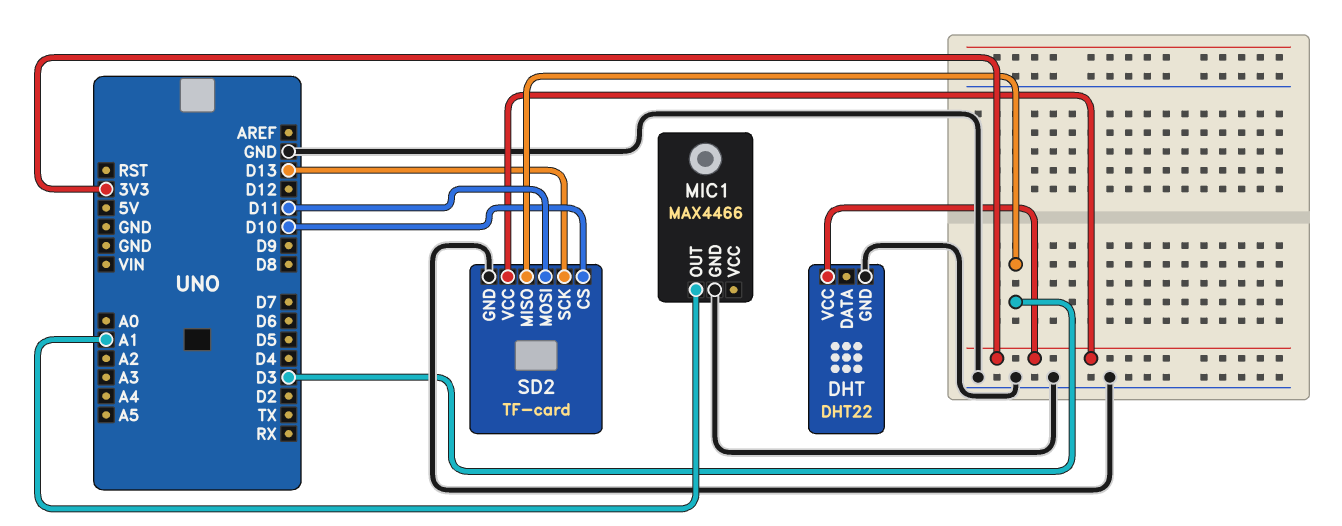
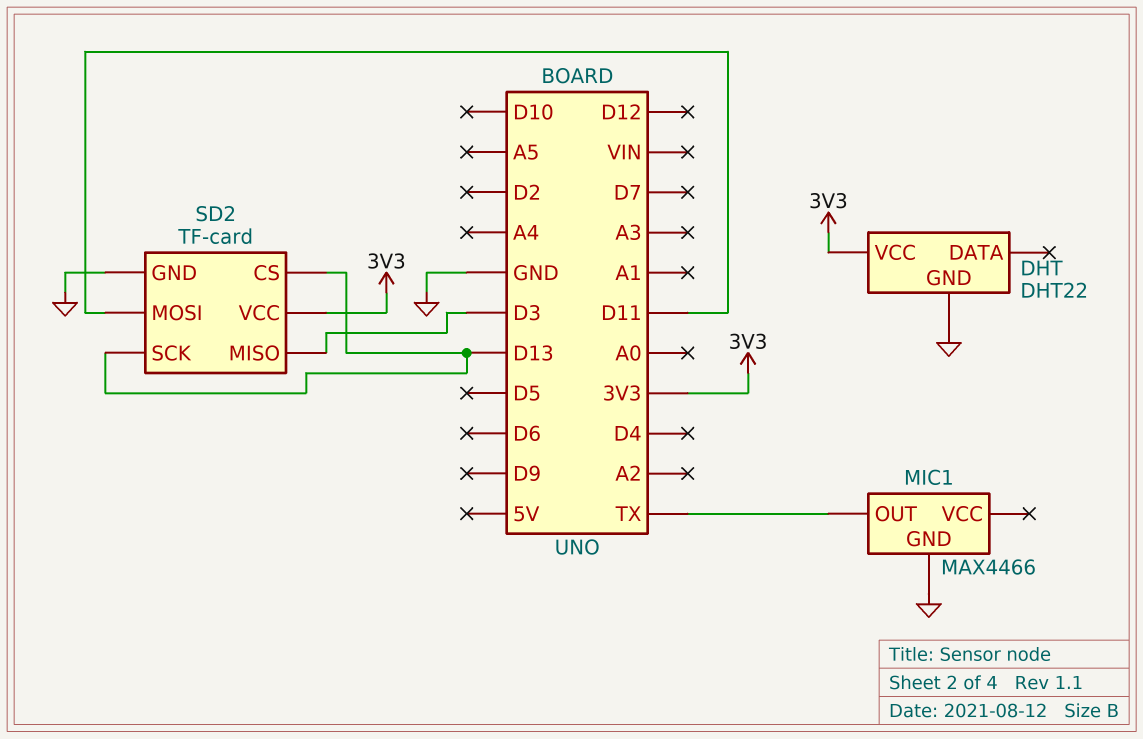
MIC1 pin OUT: A1 -> TX
SD2 pin CS: D10 -> D13

